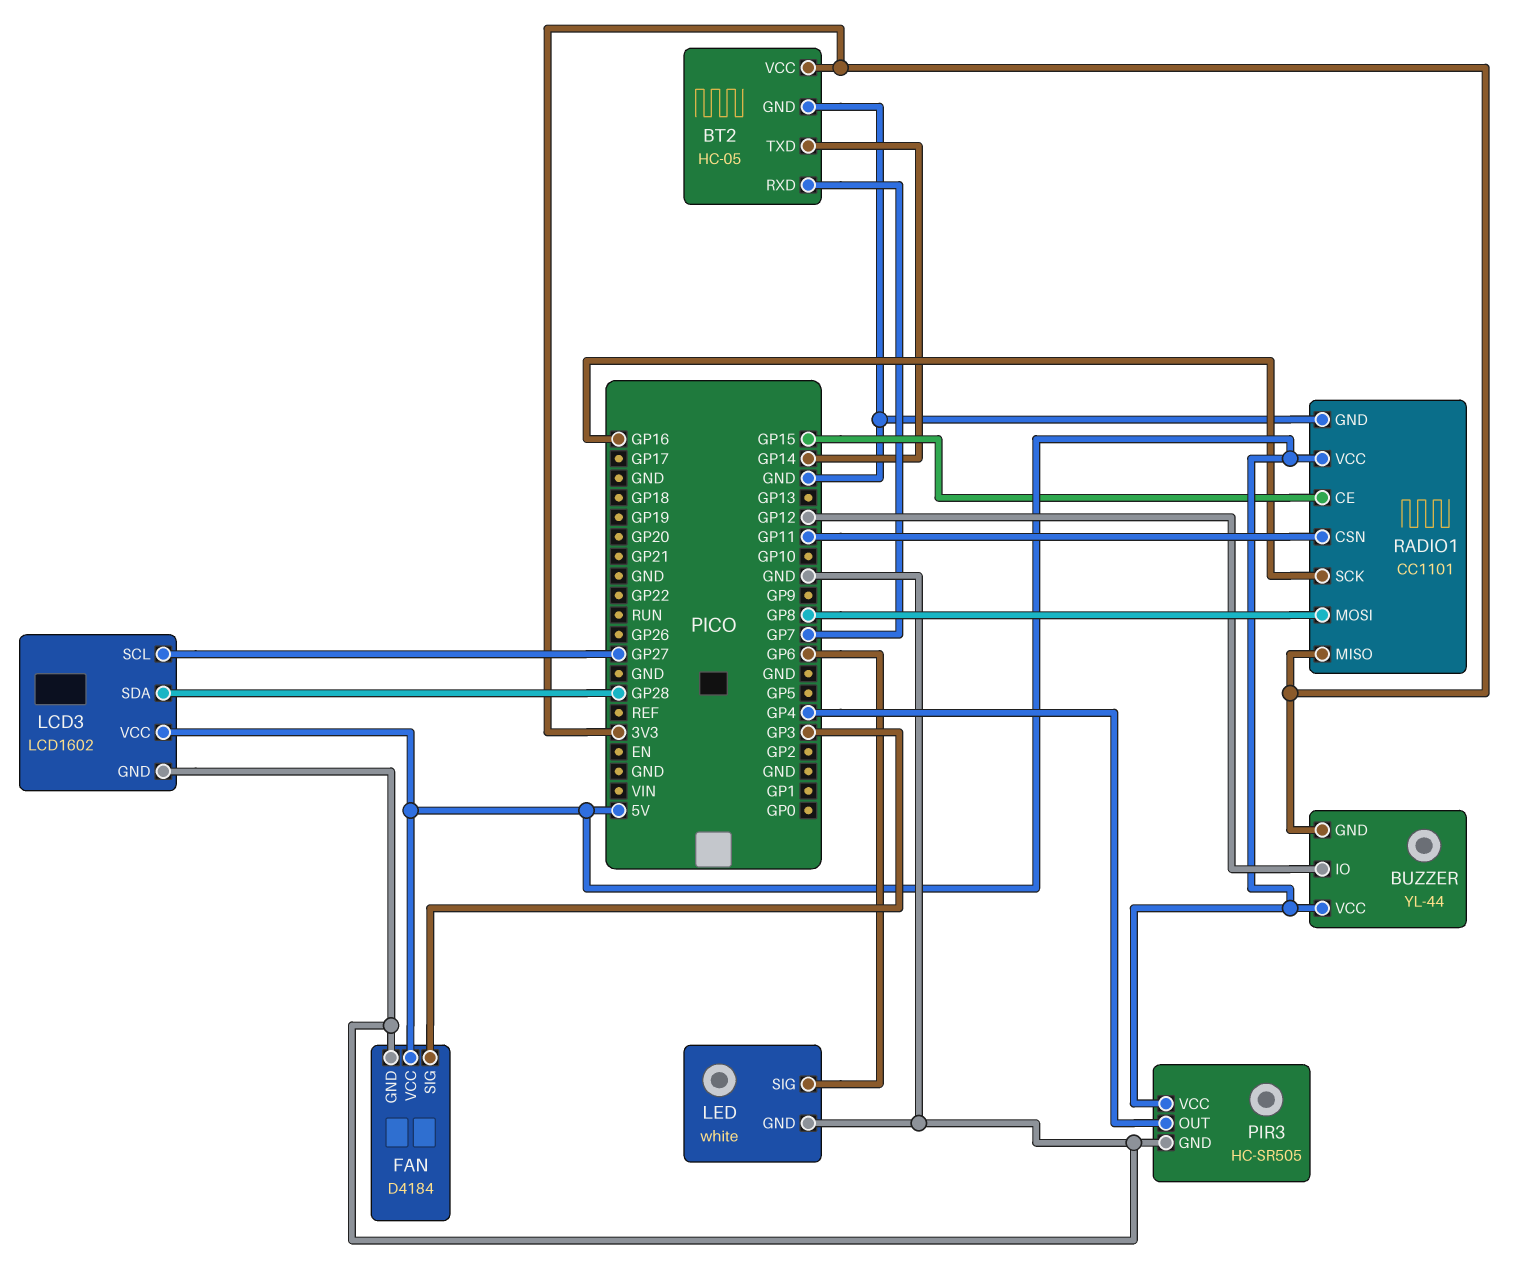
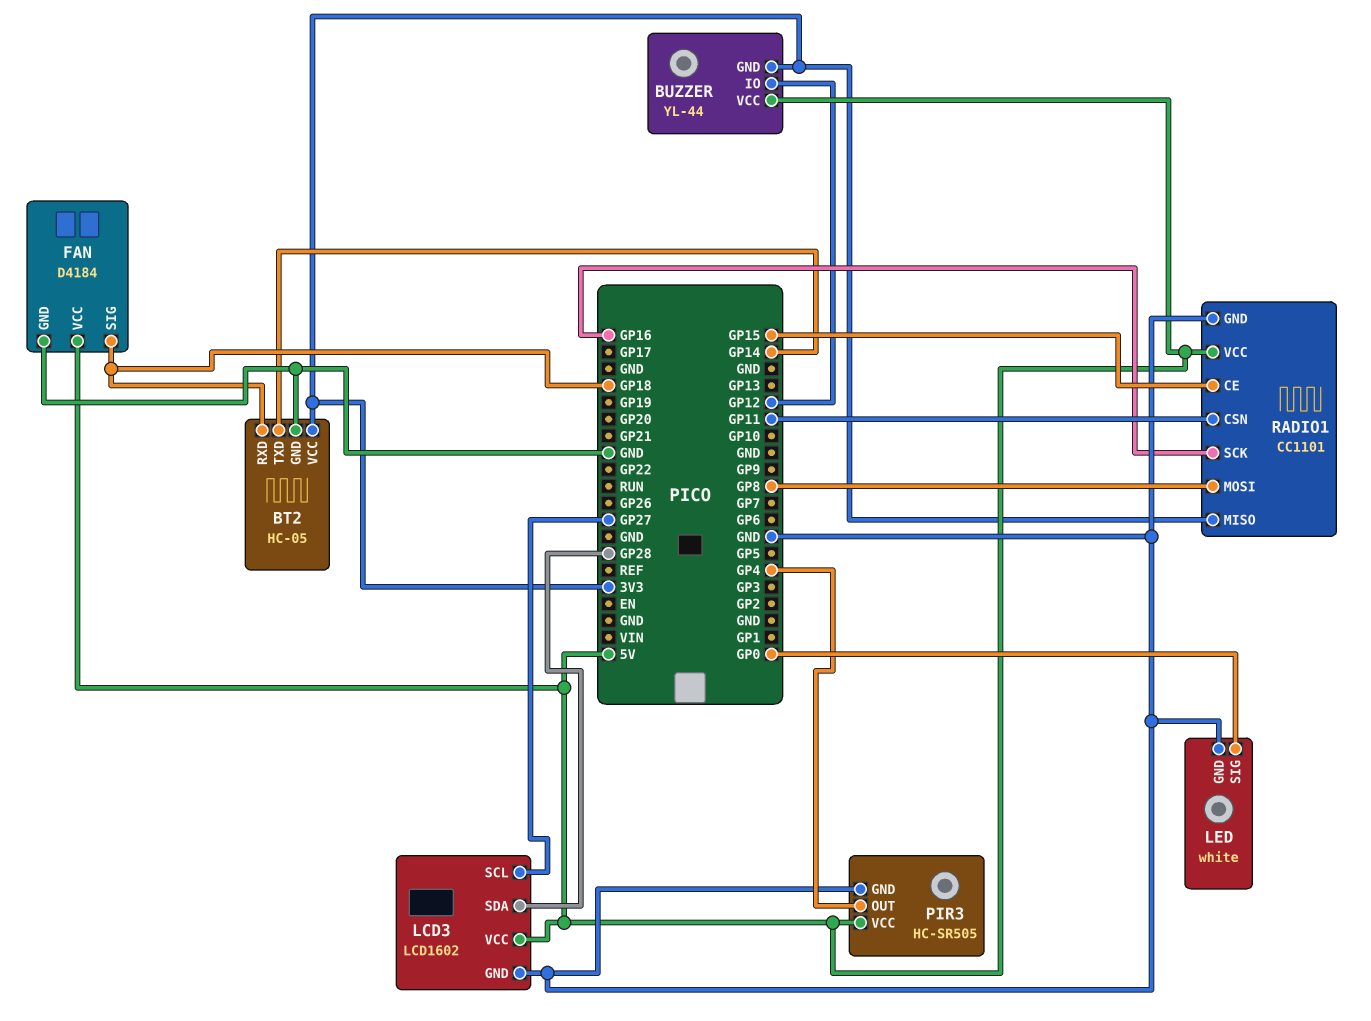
BT2 pin RXD: GP7 -> GP18
FAN pin SIG: GP3 -> GP18
LED pin SIG: GP6 -> GP0

